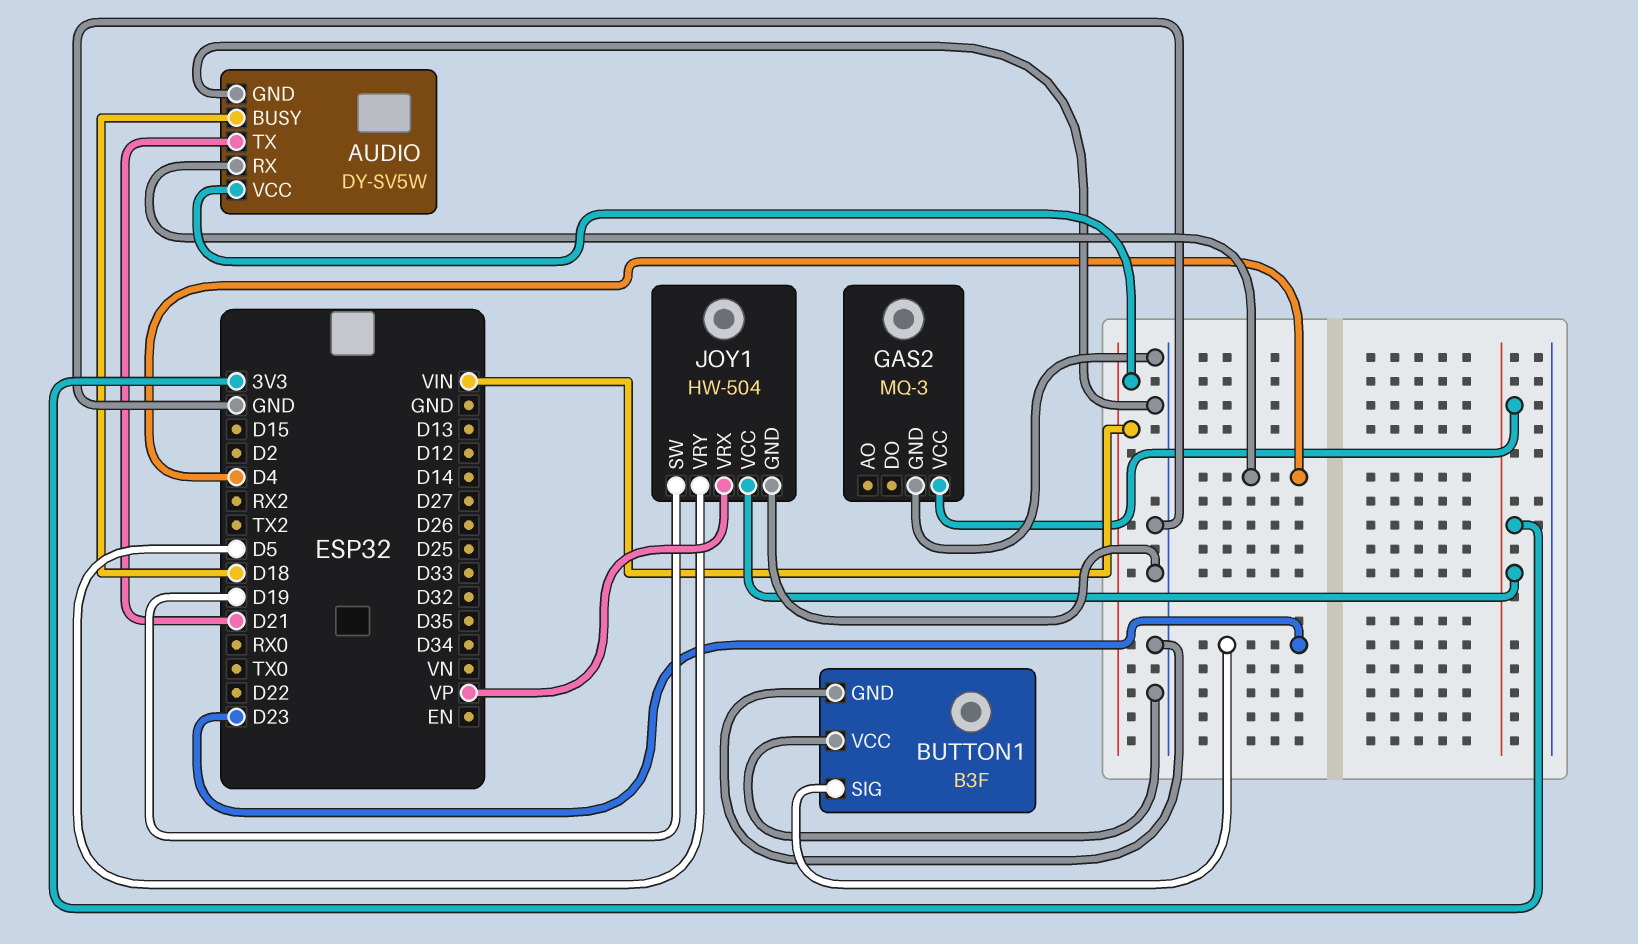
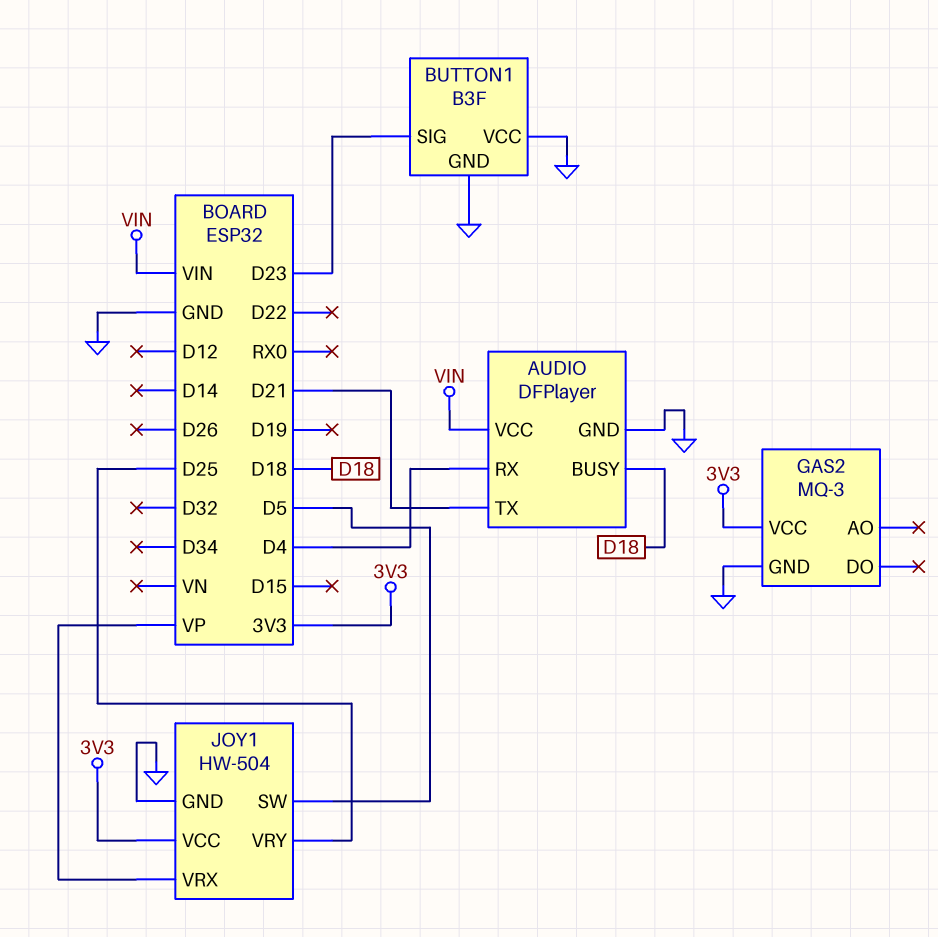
AUDIO: DY-SV5W -> DFPlayer
JOY1 pin SW: D19 -> D5
JOY1 pin VRY: D5 -> D25

